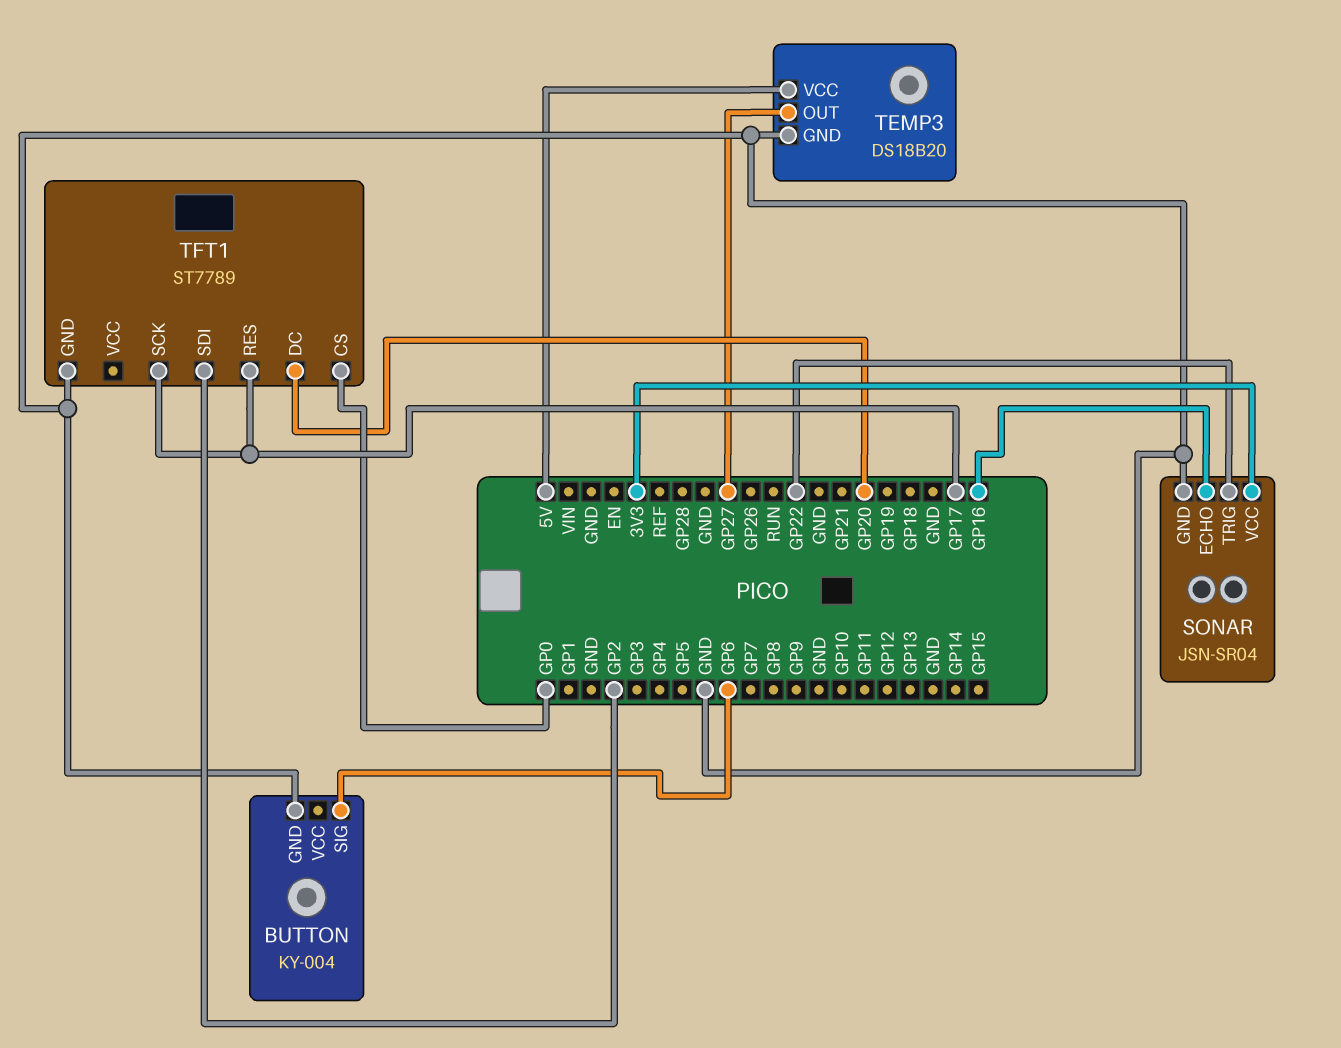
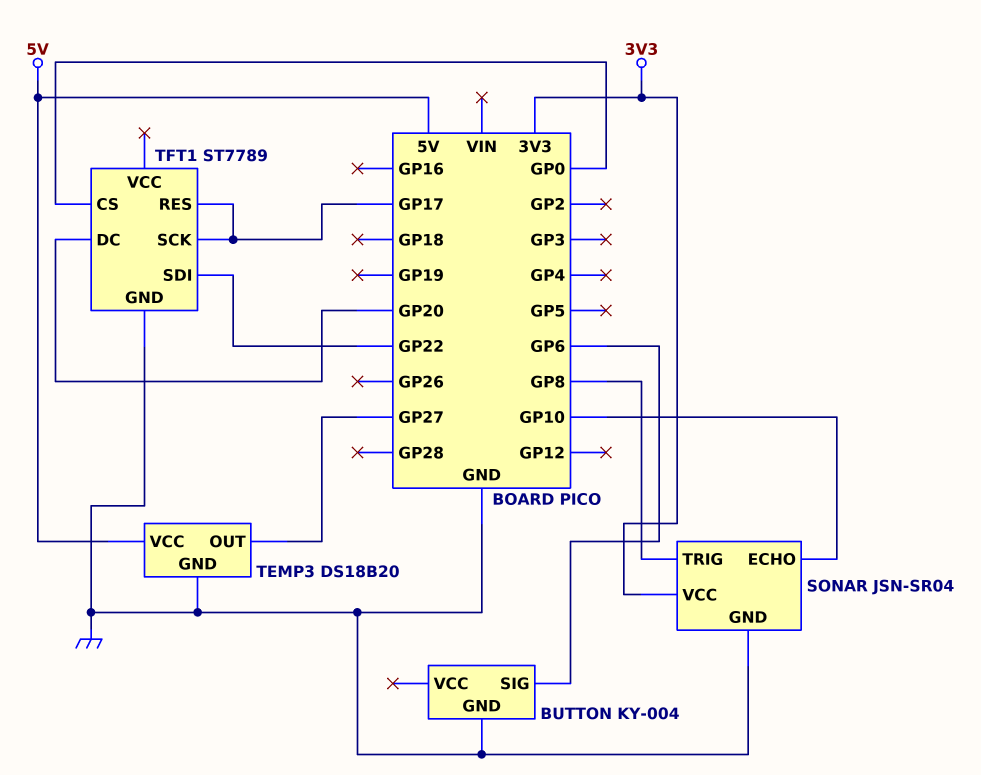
SONAR pin ECHO: GP16 -> GP10
SONAR pin TRIG: GP22 -> GP8
TFT1 pin SDI: GP2 -> GP22

